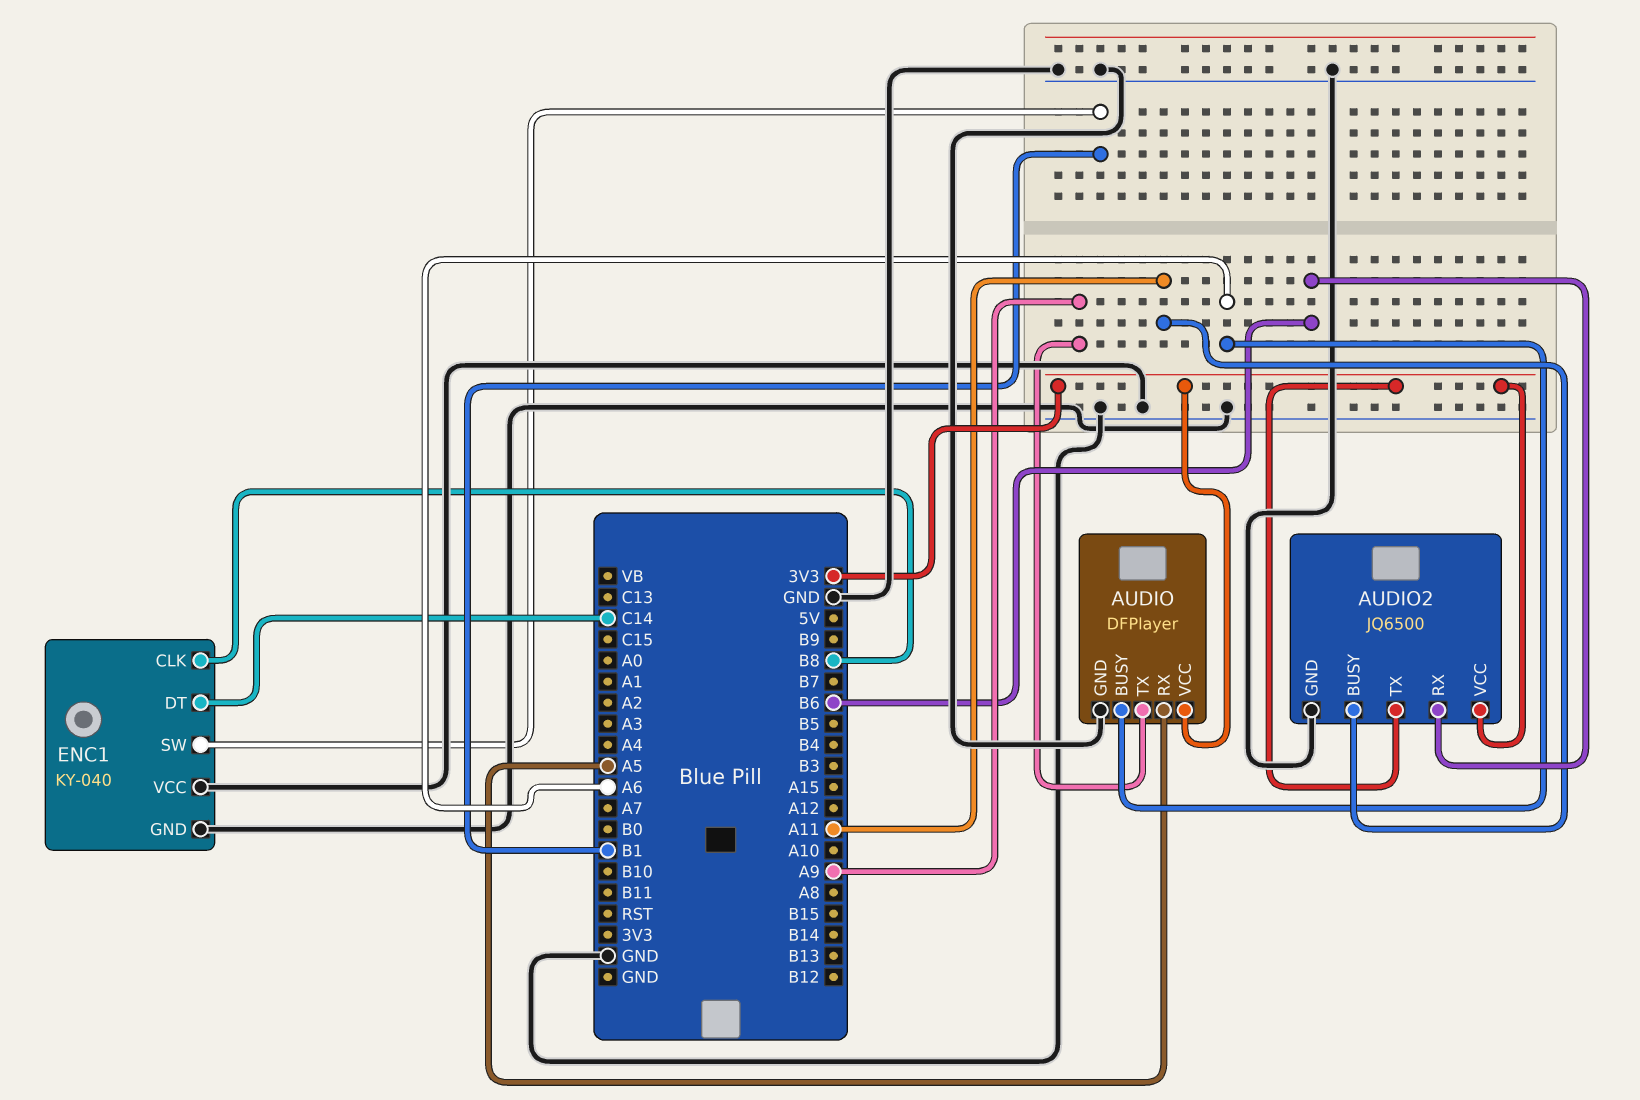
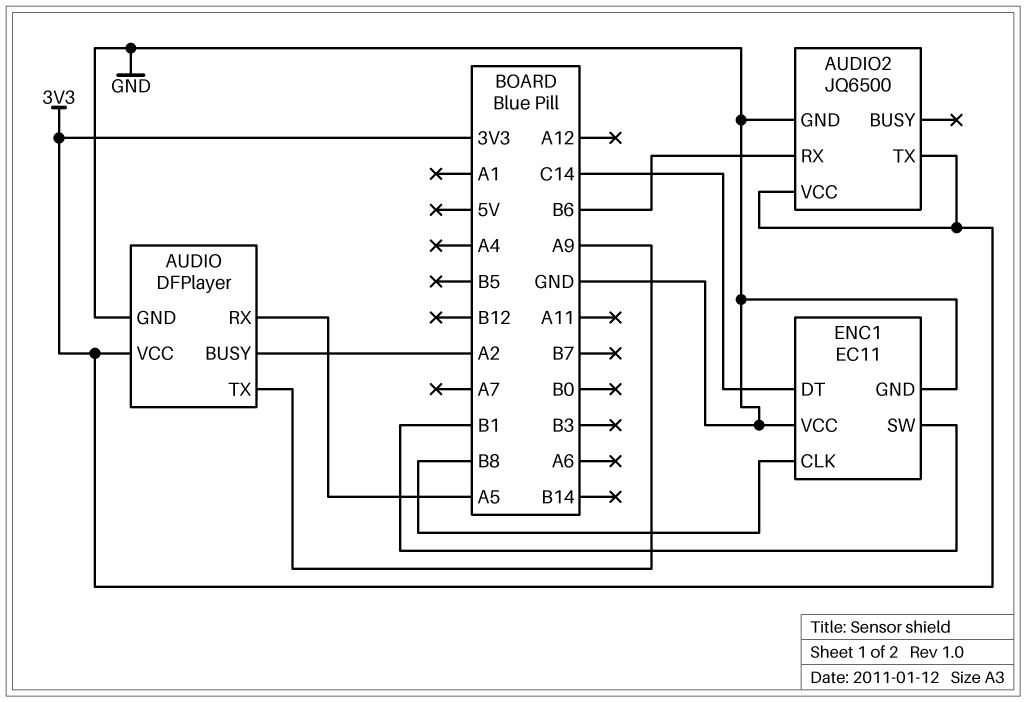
AUDIO pin BUSY: A6 -> A2
AUDIO2 pin BUSY: A11 -> none
ENC1: KY-040 -> EC11

